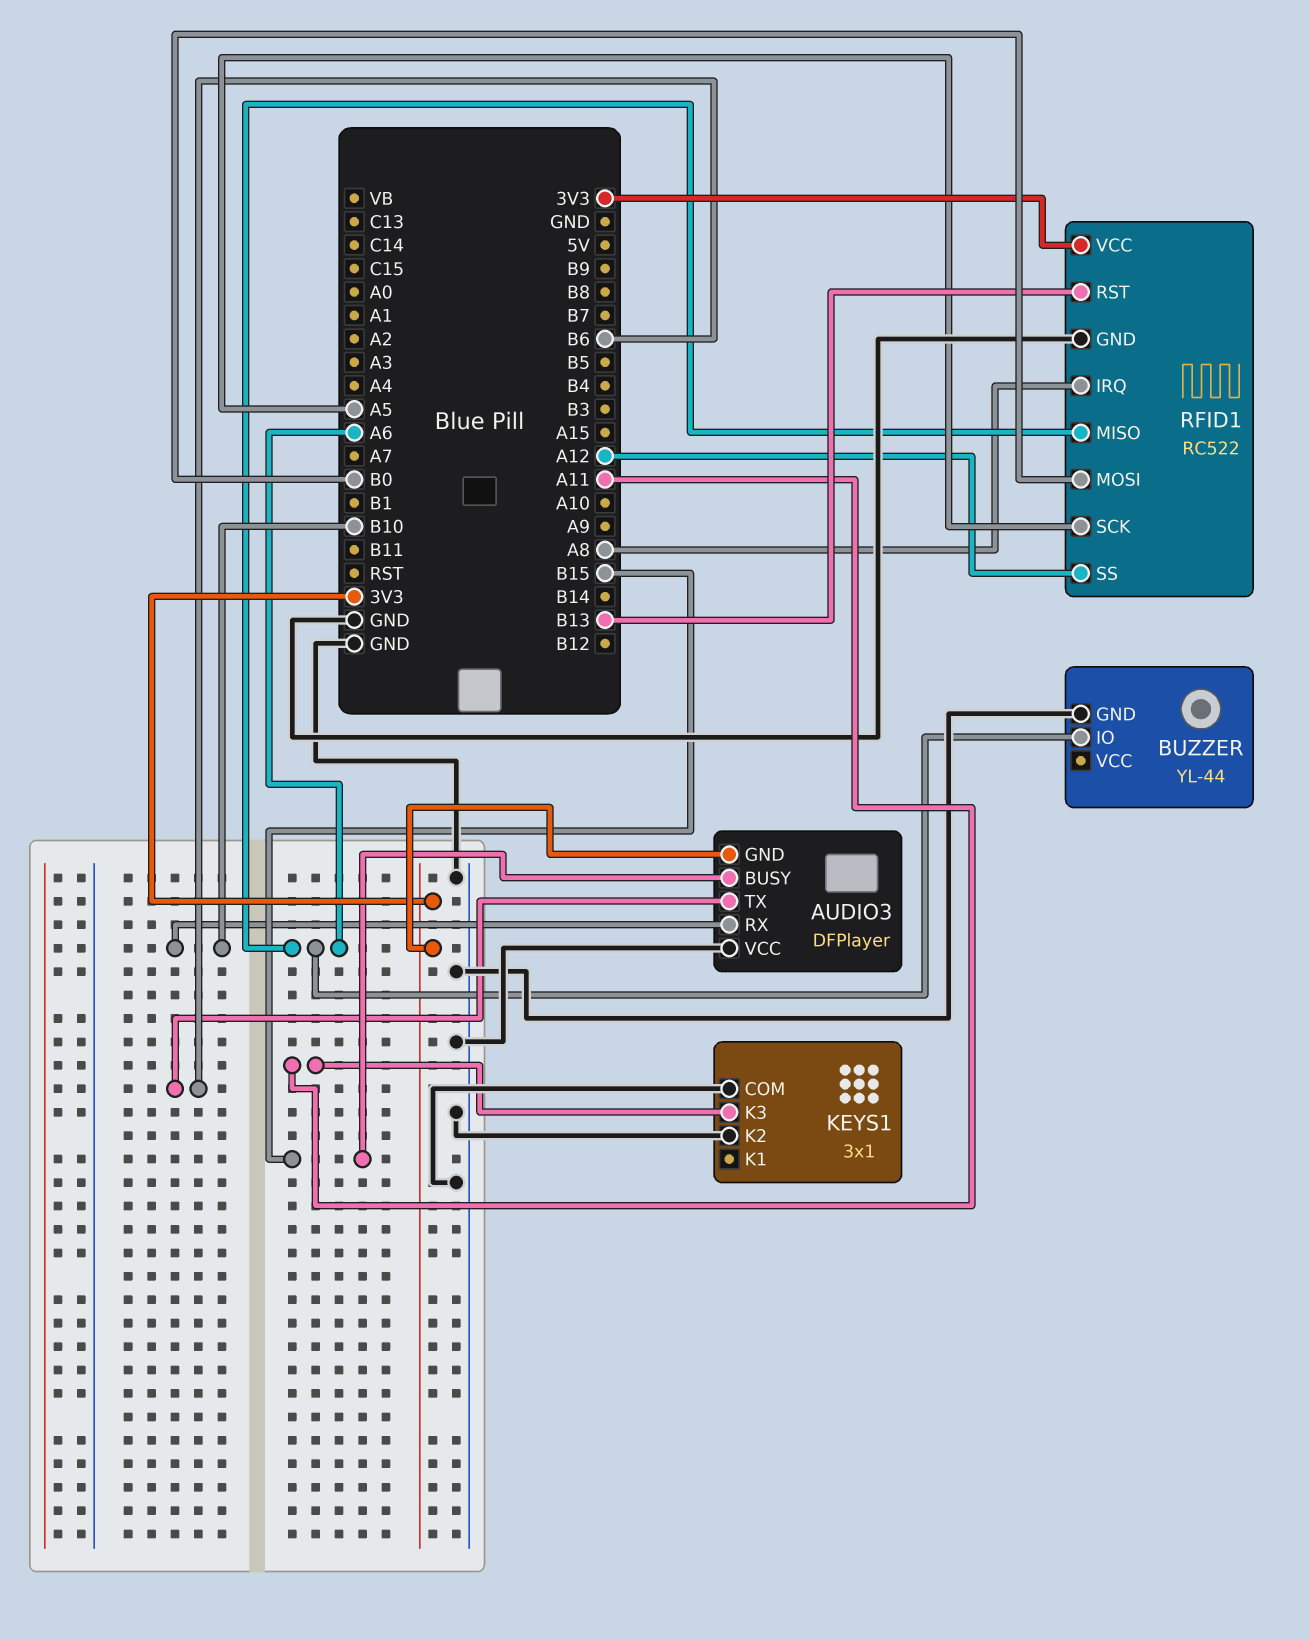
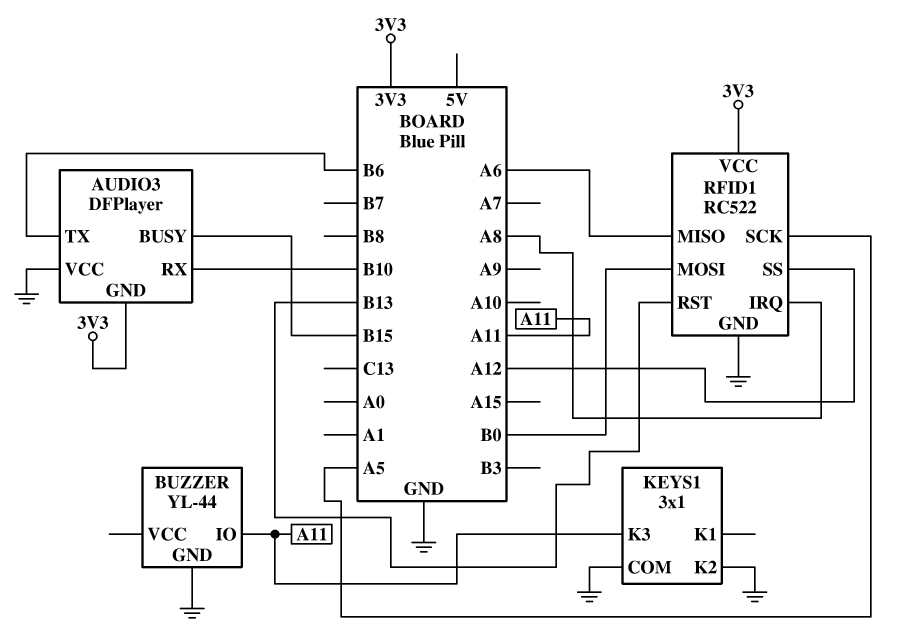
BUZZER pin IO: A6 -> A11

